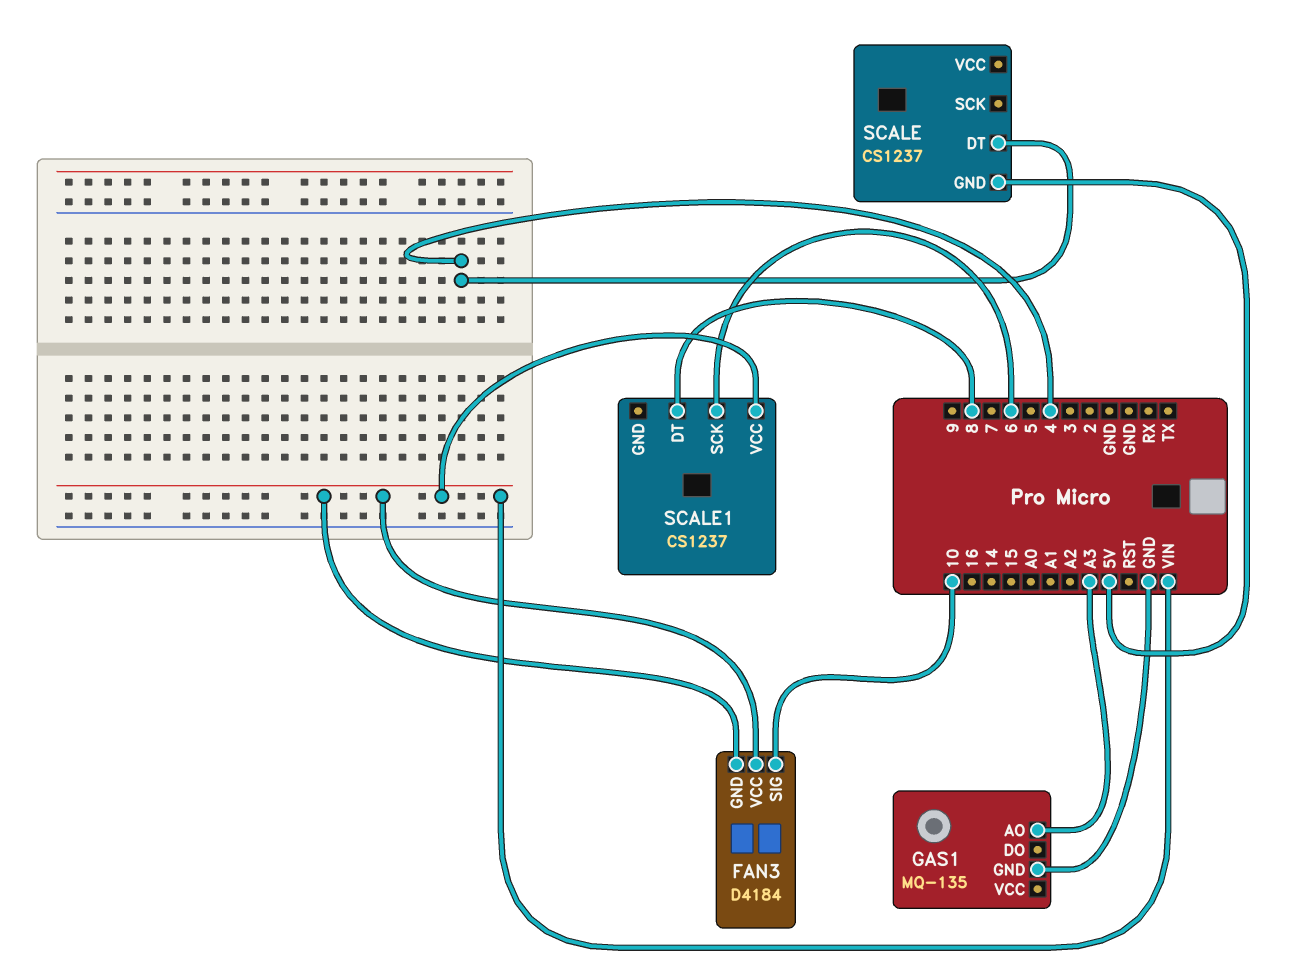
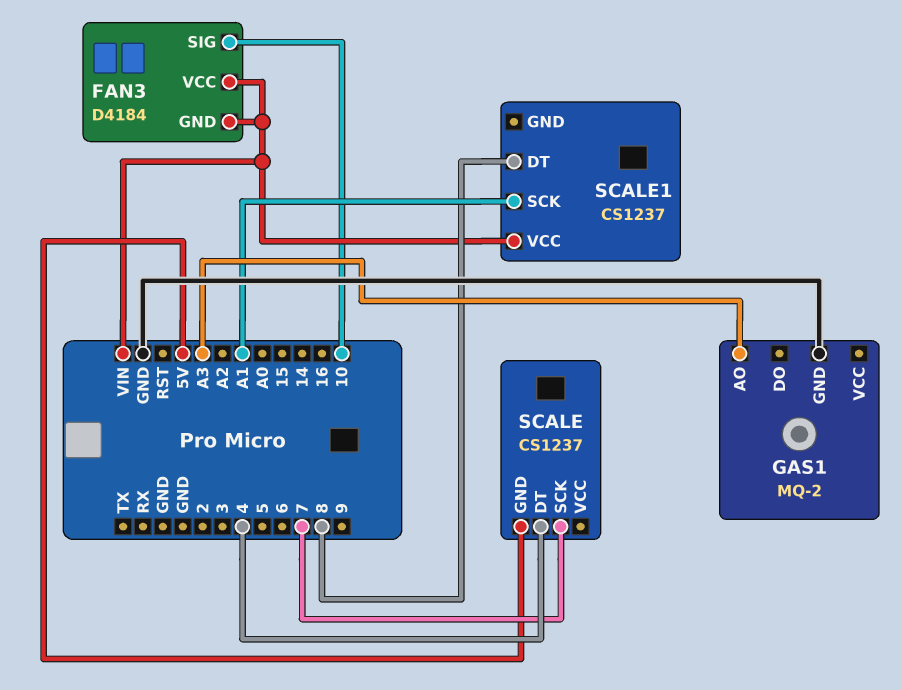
GAS1: MQ-135 -> MQ-2
SCALE pin SCK: none -> 7
SCALE1 pin SCK: 6 -> A1

